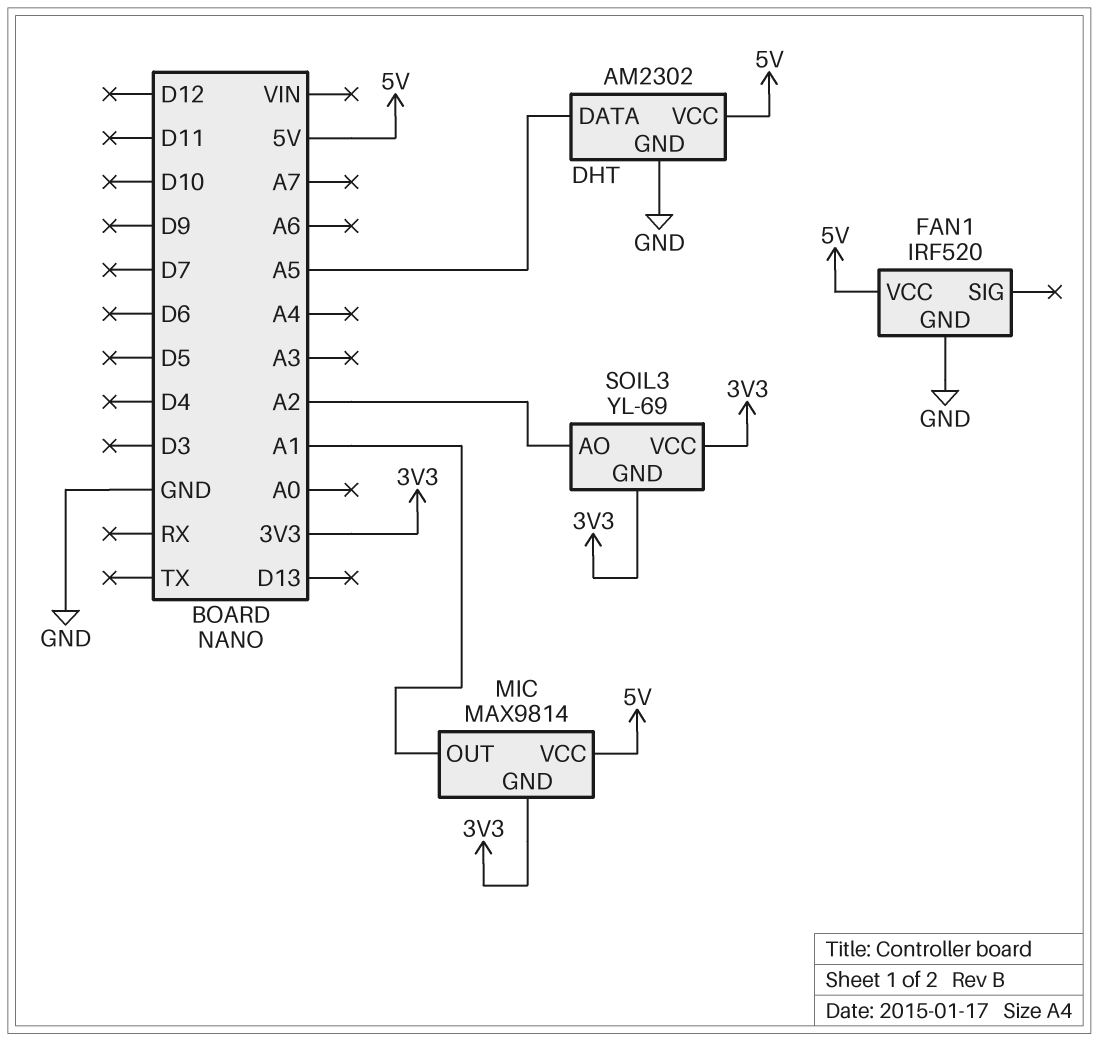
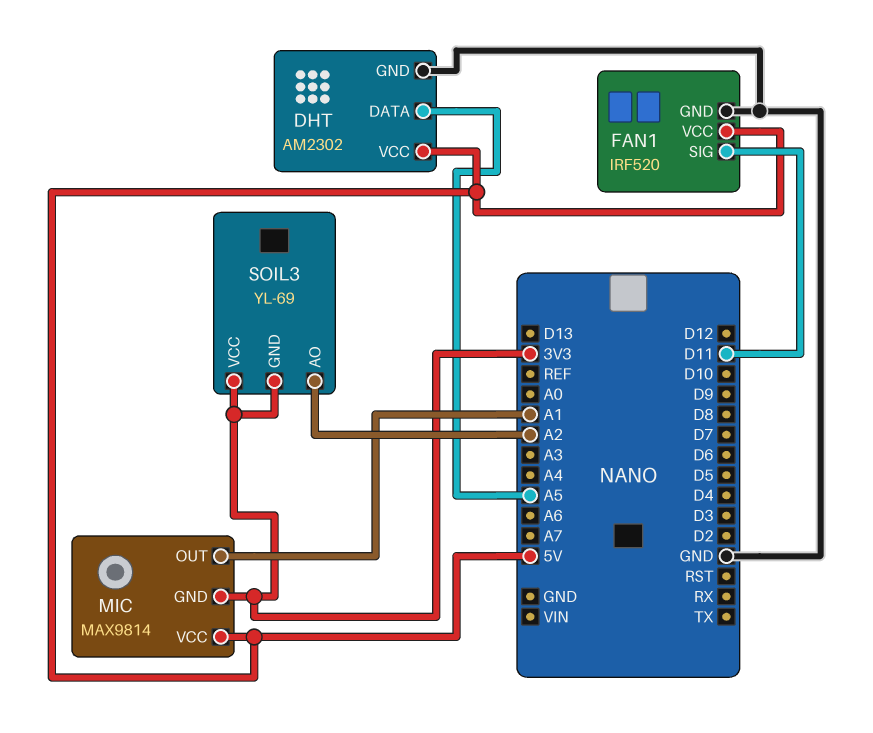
FAN1 pin SIG: none -> D11

